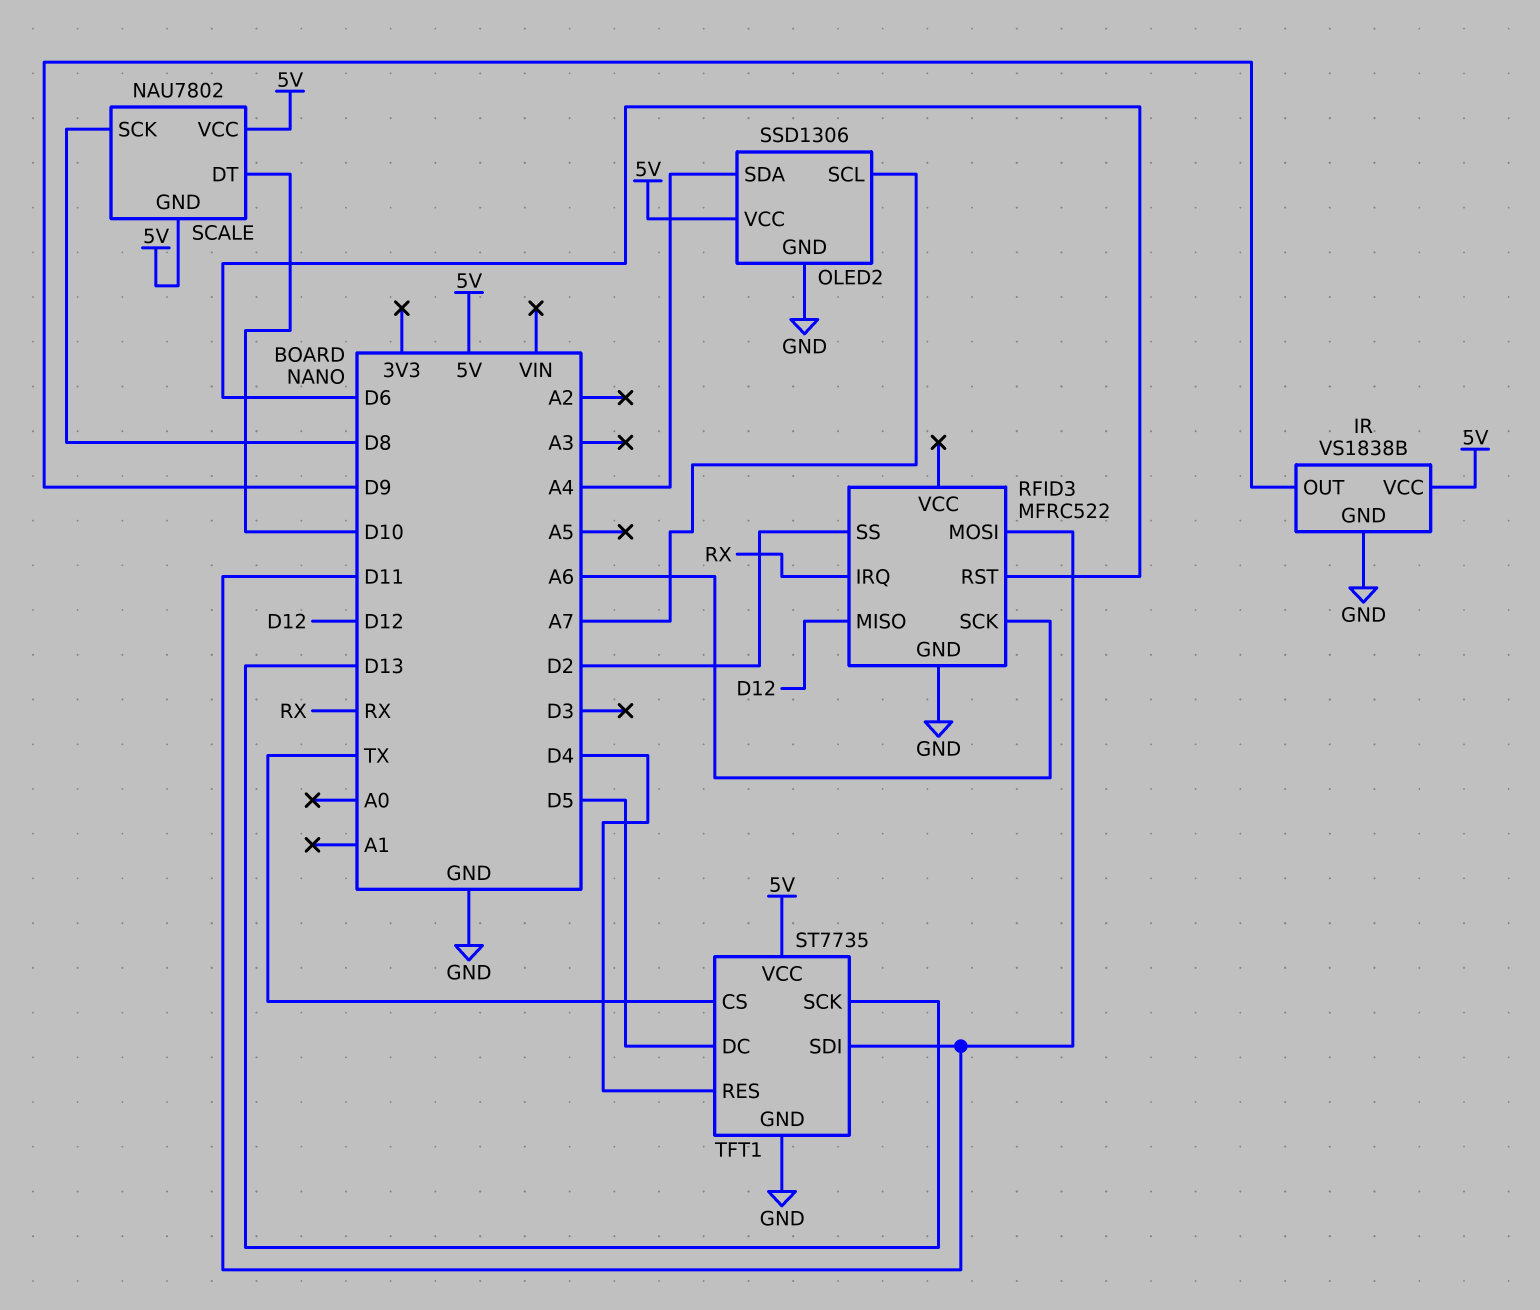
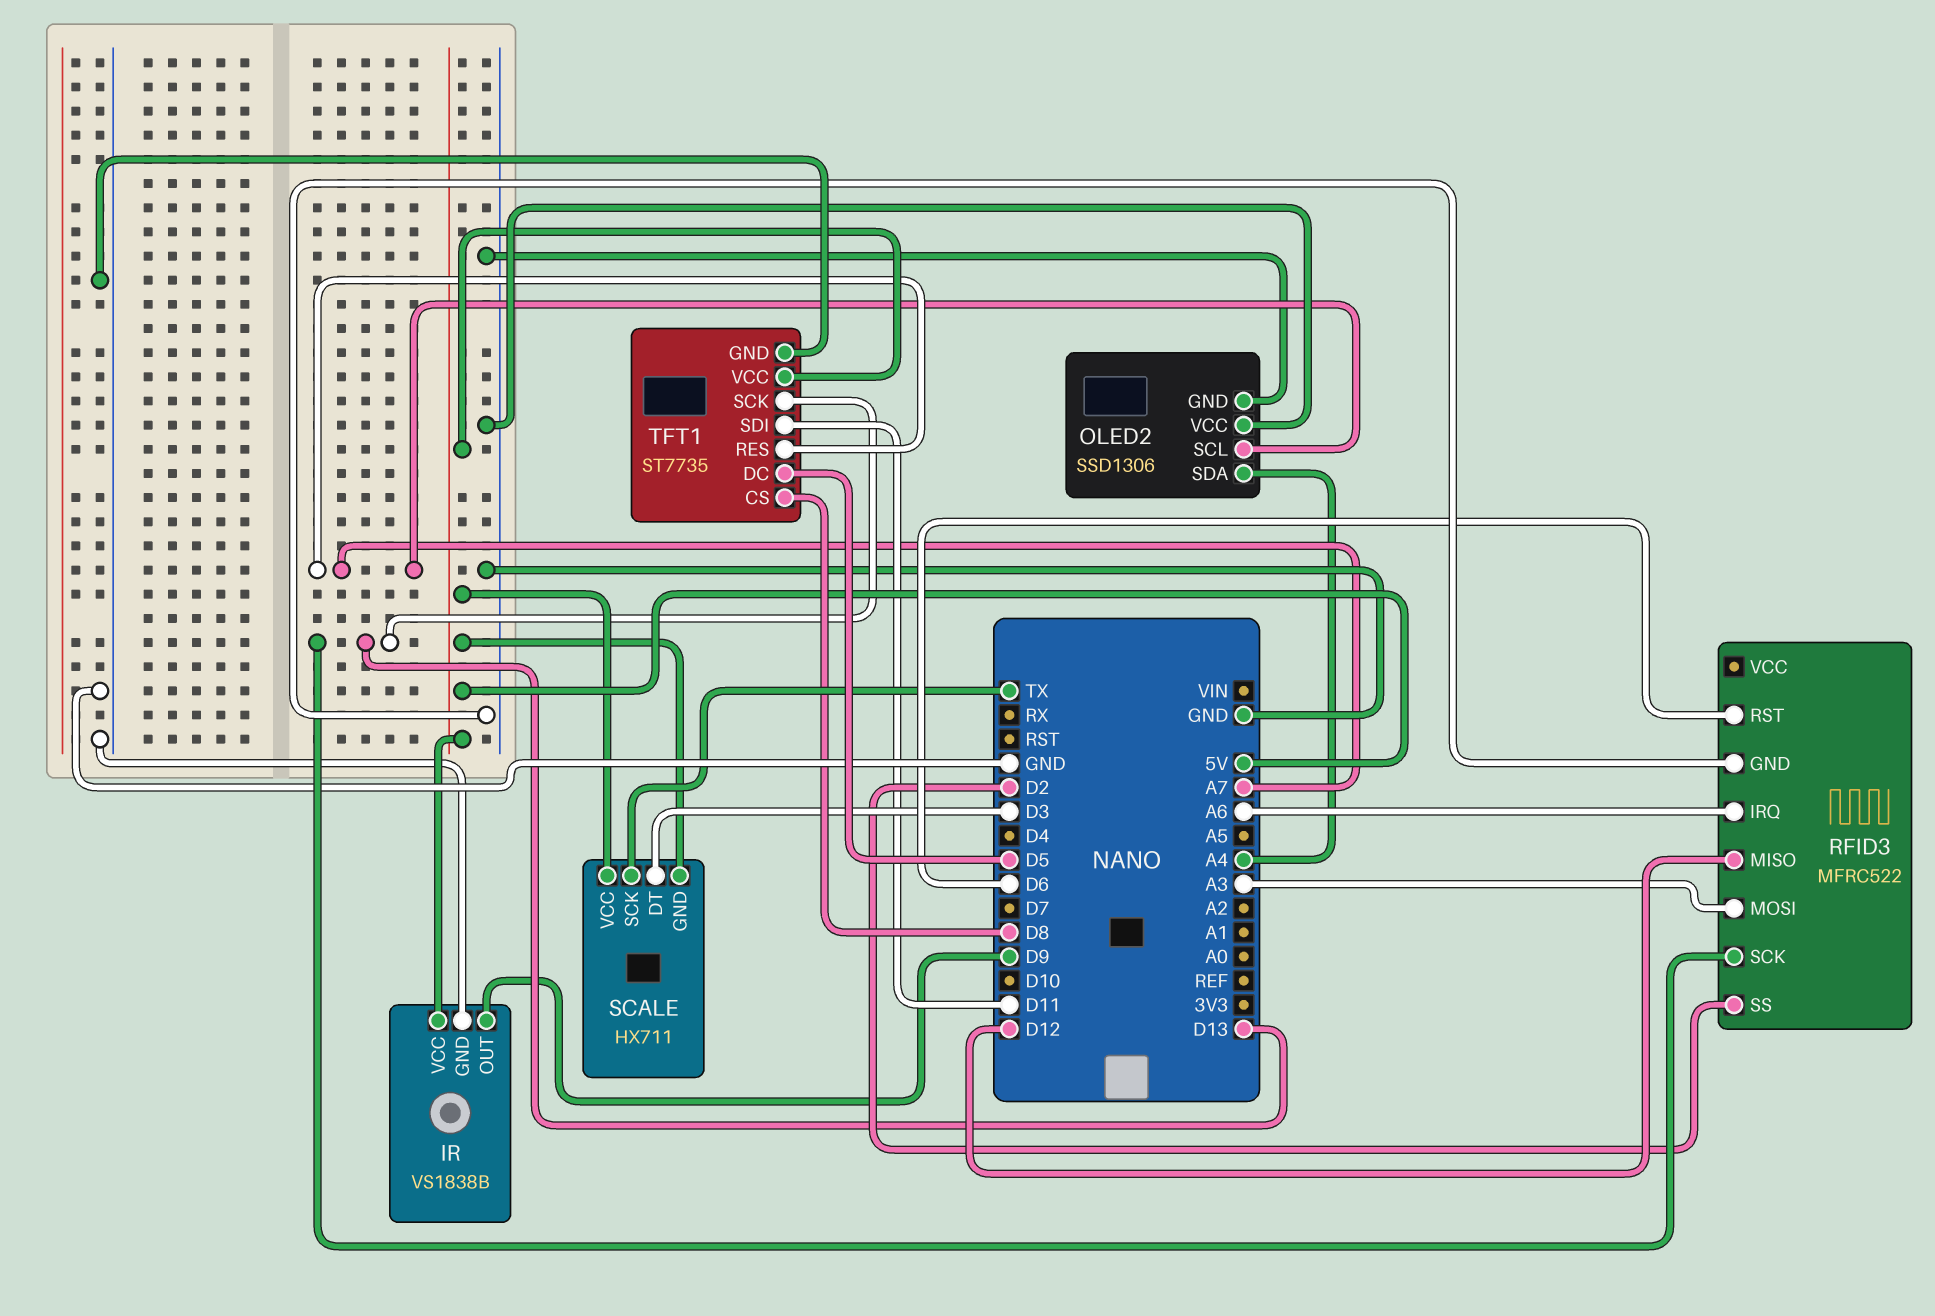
OLED2 pin VCC: 5V -> GND
RFID3 pin IRQ: RX -> A6
RFID3 pin MOSI: D11 -> A3
RFID3 pin SCK: A6 -> D13
SCALE: NAU7802 -> HX711
SCALE pin DT: D10 -> D3
SCALE pin SCK: D8 -> TX
TFT1 pin CS: TX -> D8
TFT1 pin RES: D4 -> A7

